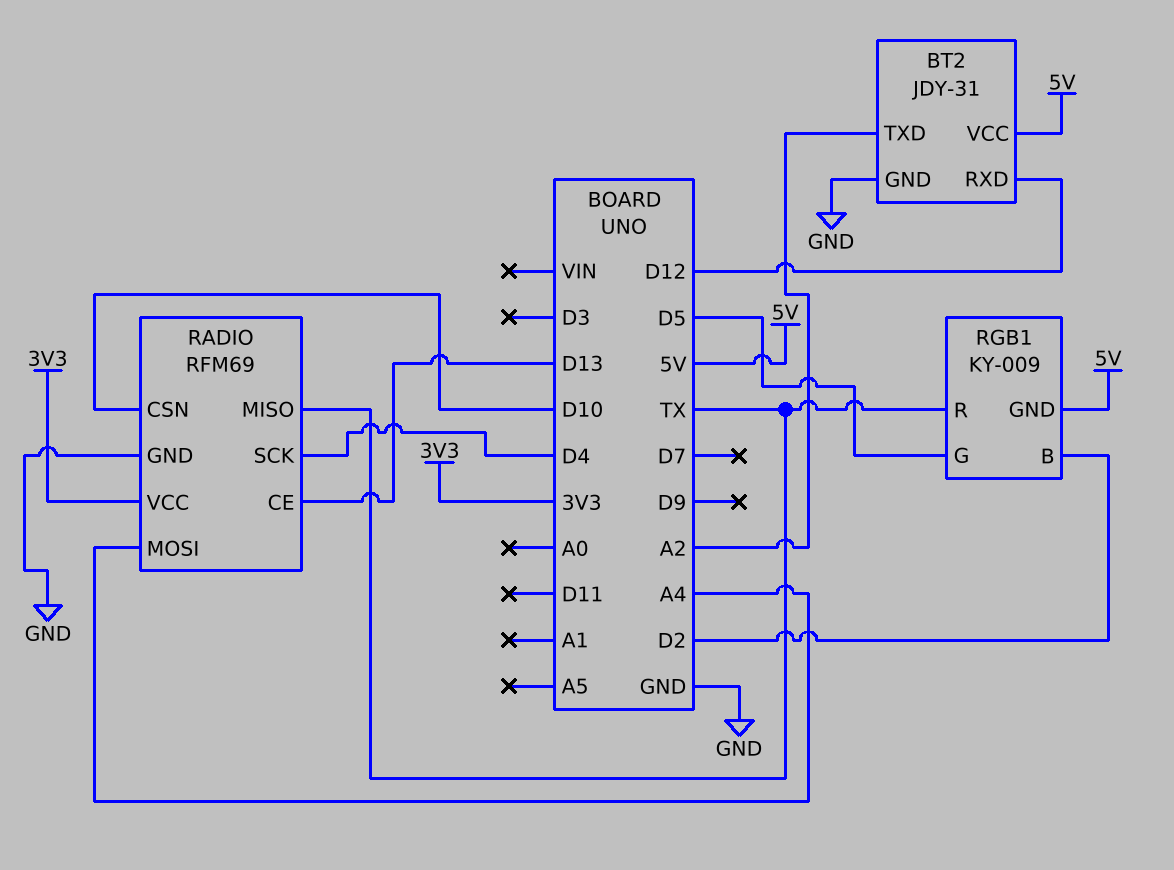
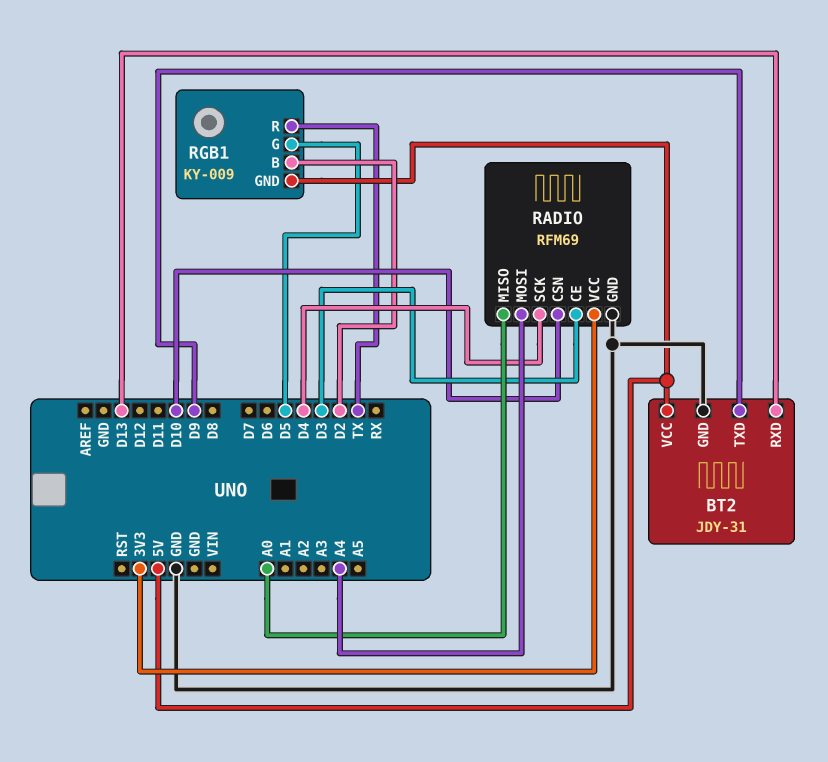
BT2 pin RXD: D12 -> D13
BT2 pin TXD: A2 -> D9
RADIO pin CE: D13 -> D3
RADIO pin MISO: TX -> A0

